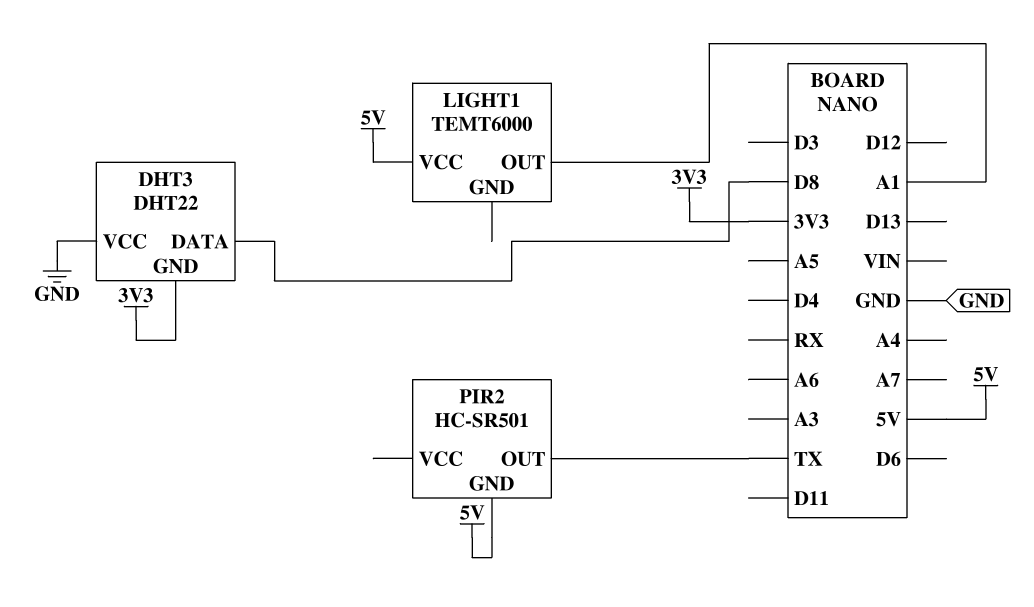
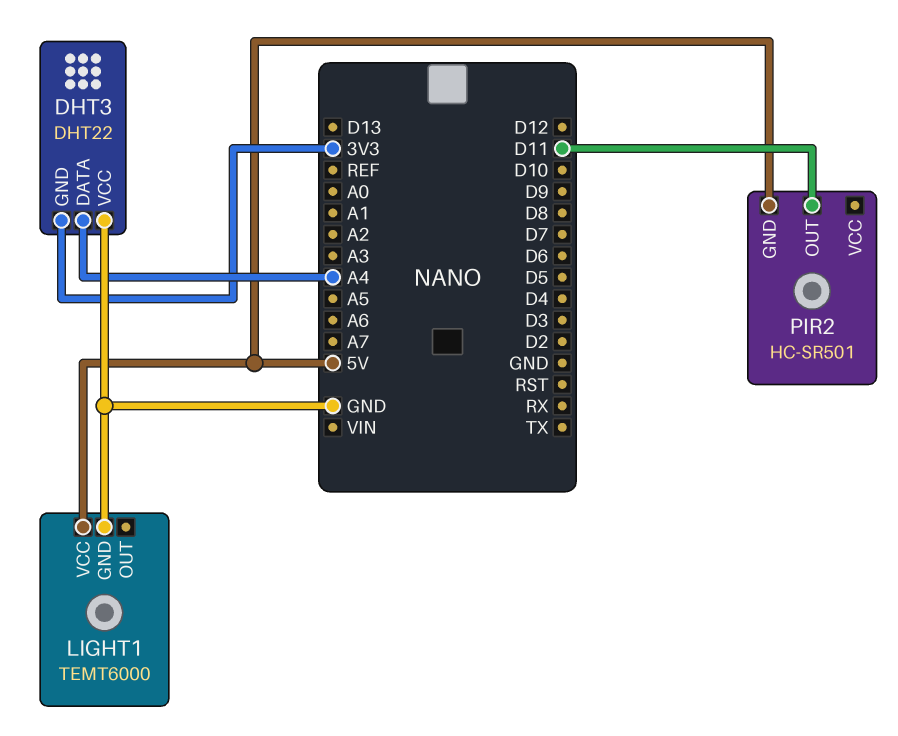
DHT3 pin DATA: D8 -> A4
LIGHT1 pin GND: none -> GND
LIGHT1 pin OUT: A1 -> none
PIR2 pin OUT: TX -> D11

